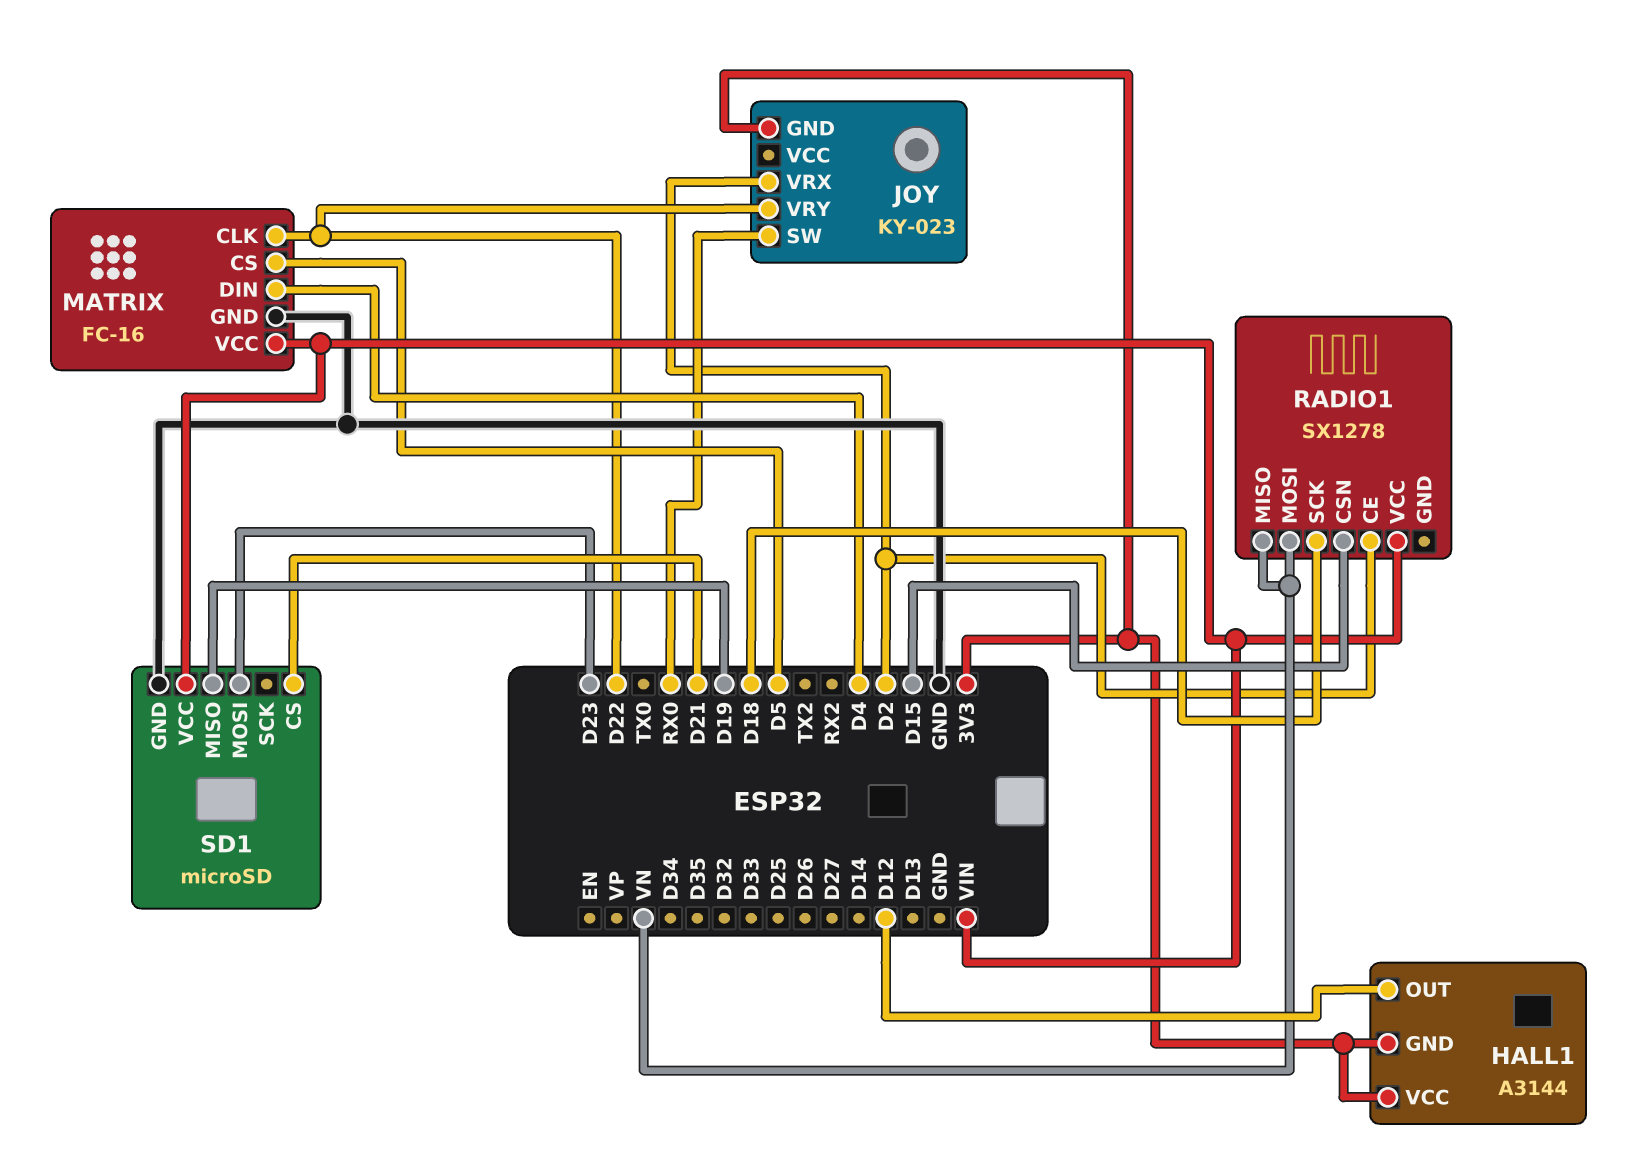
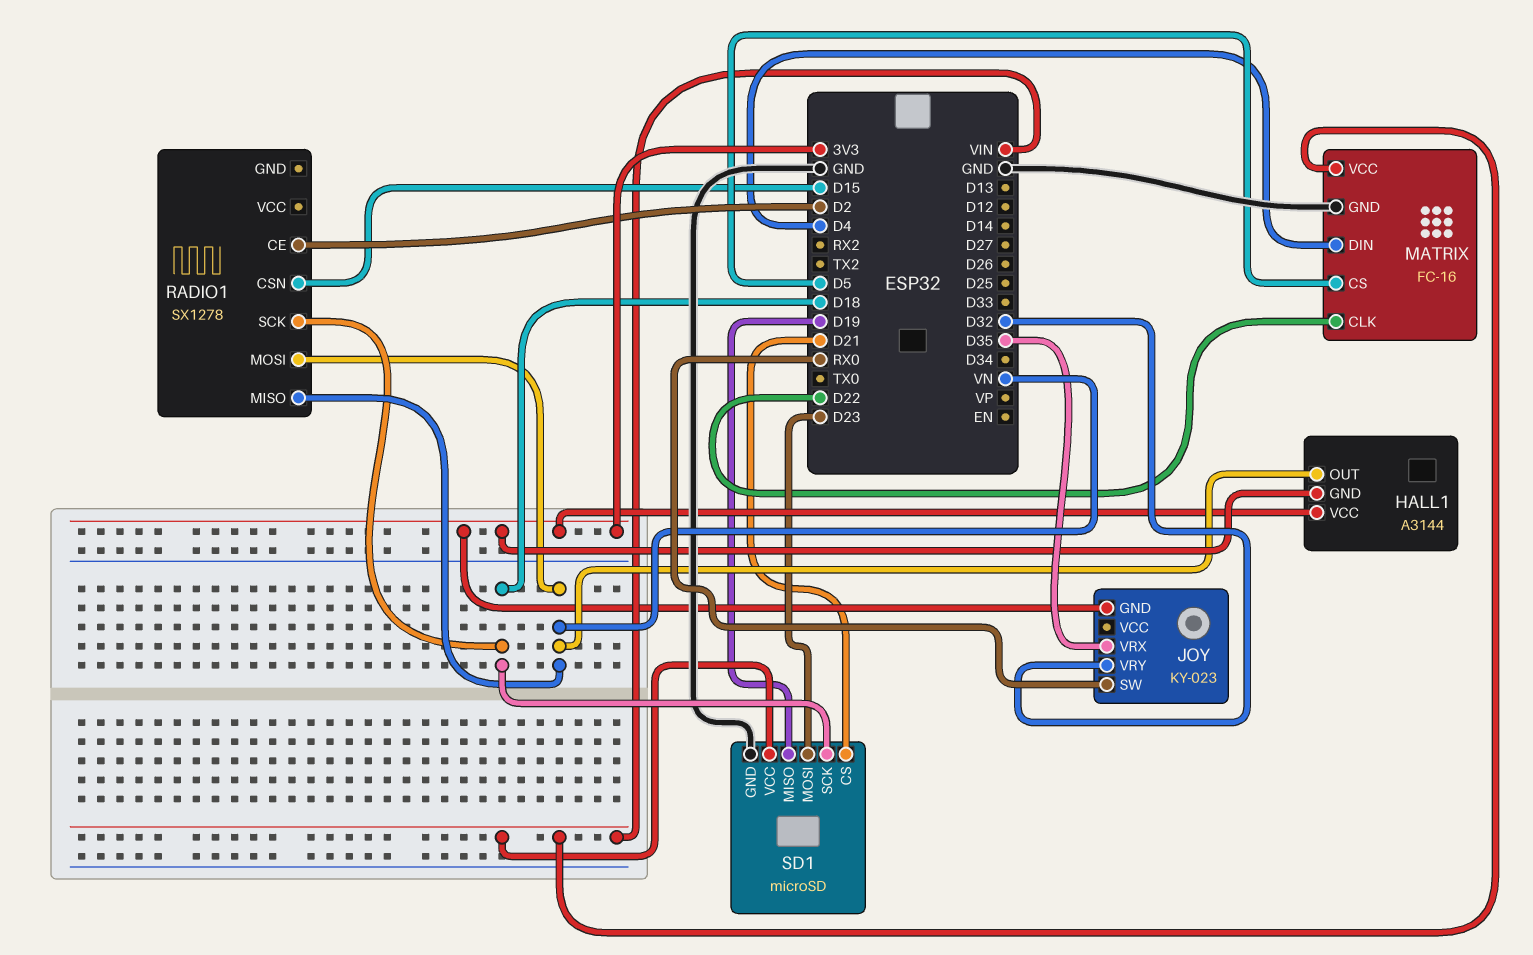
HALL1 pin OUT: D12 -> VN
JOY pin VRX: D2 -> D35
JOY pin VRY: D22 -> D32
RADIO1 pin VCC: VIN -> none
SD1 pin SCK: none -> D18

